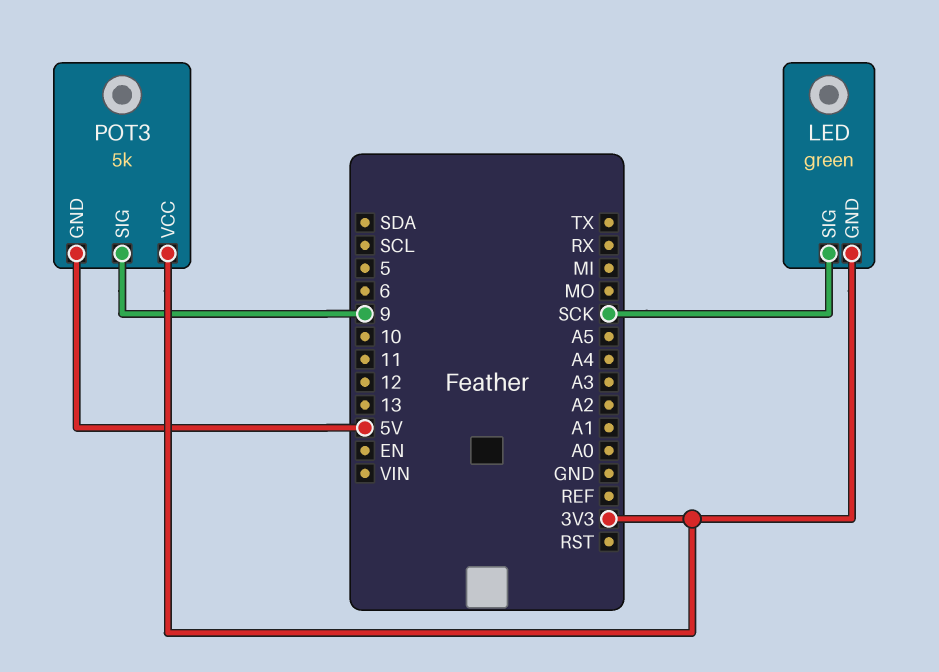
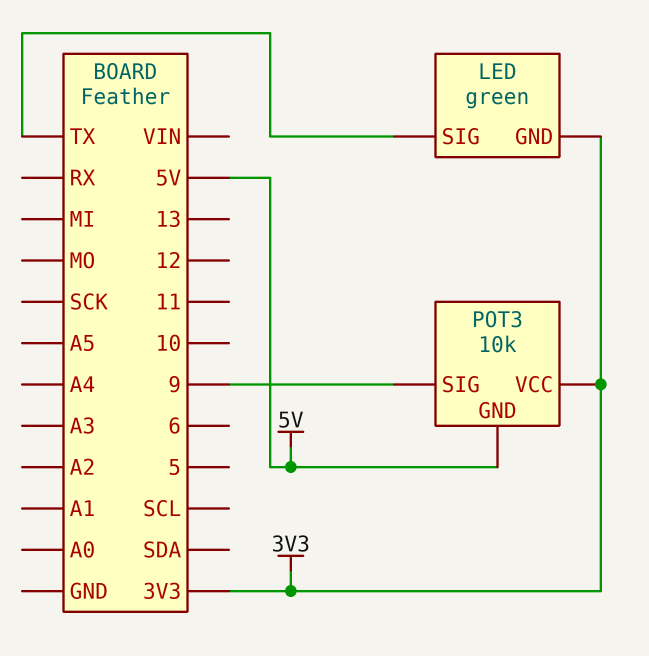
LED pin SIG: SCK -> TX
POT3: 5k -> 10k

